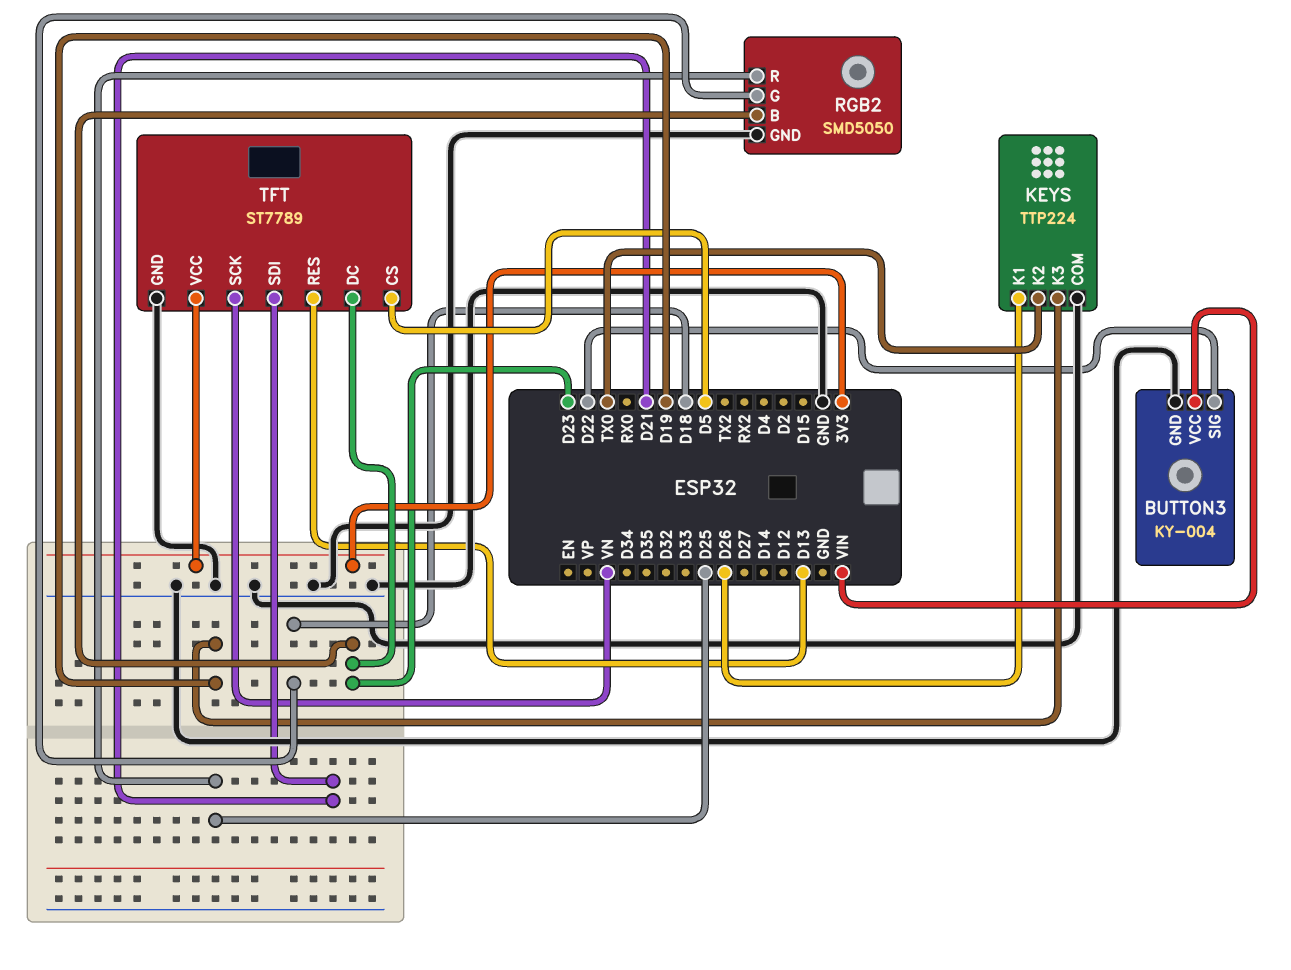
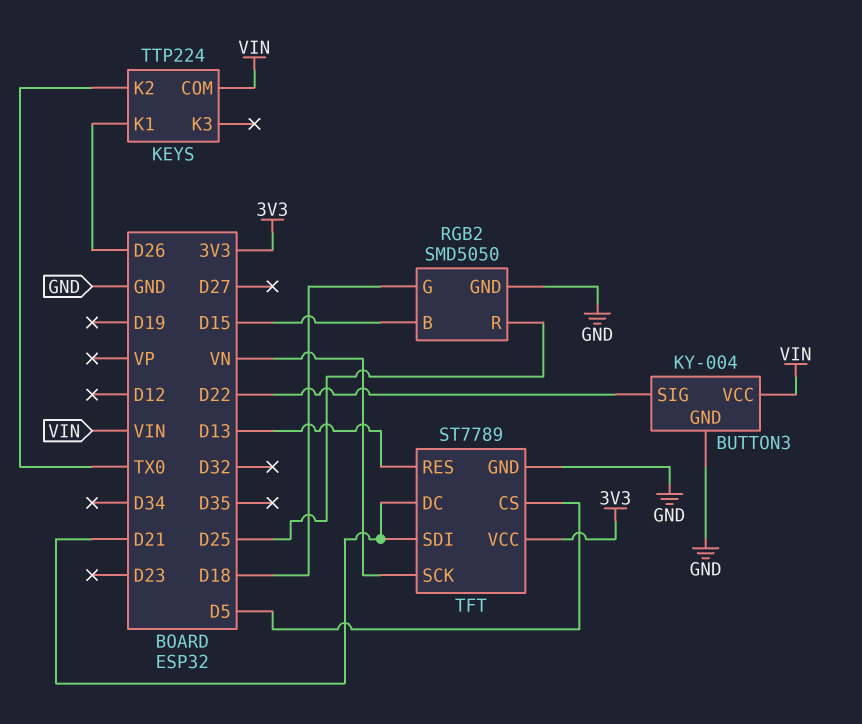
KEYS pin COM: GND -> VIN
KEYS pin K3: D19 -> none
RGB2 pin B: D23 -> D15
TFT pin DC: D23 -> D21

